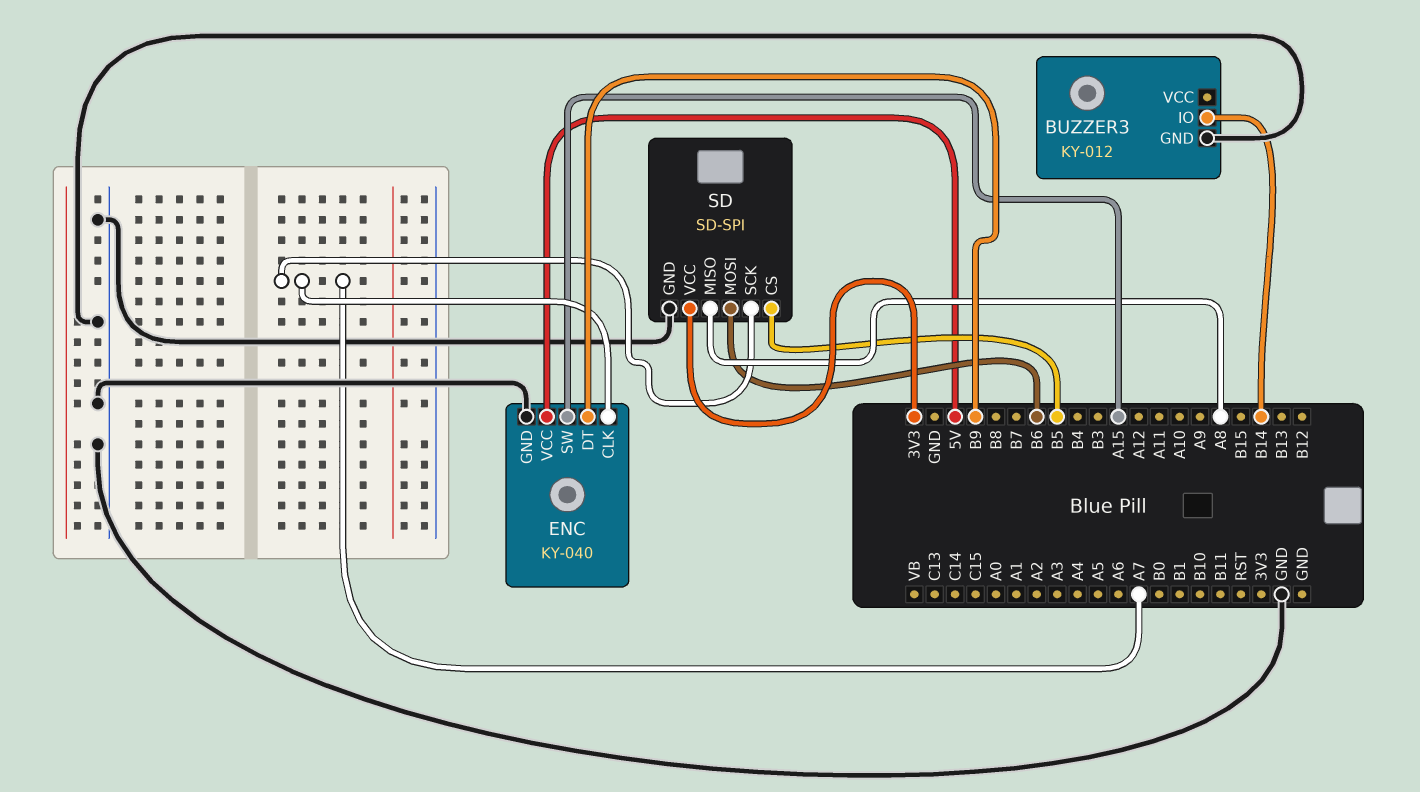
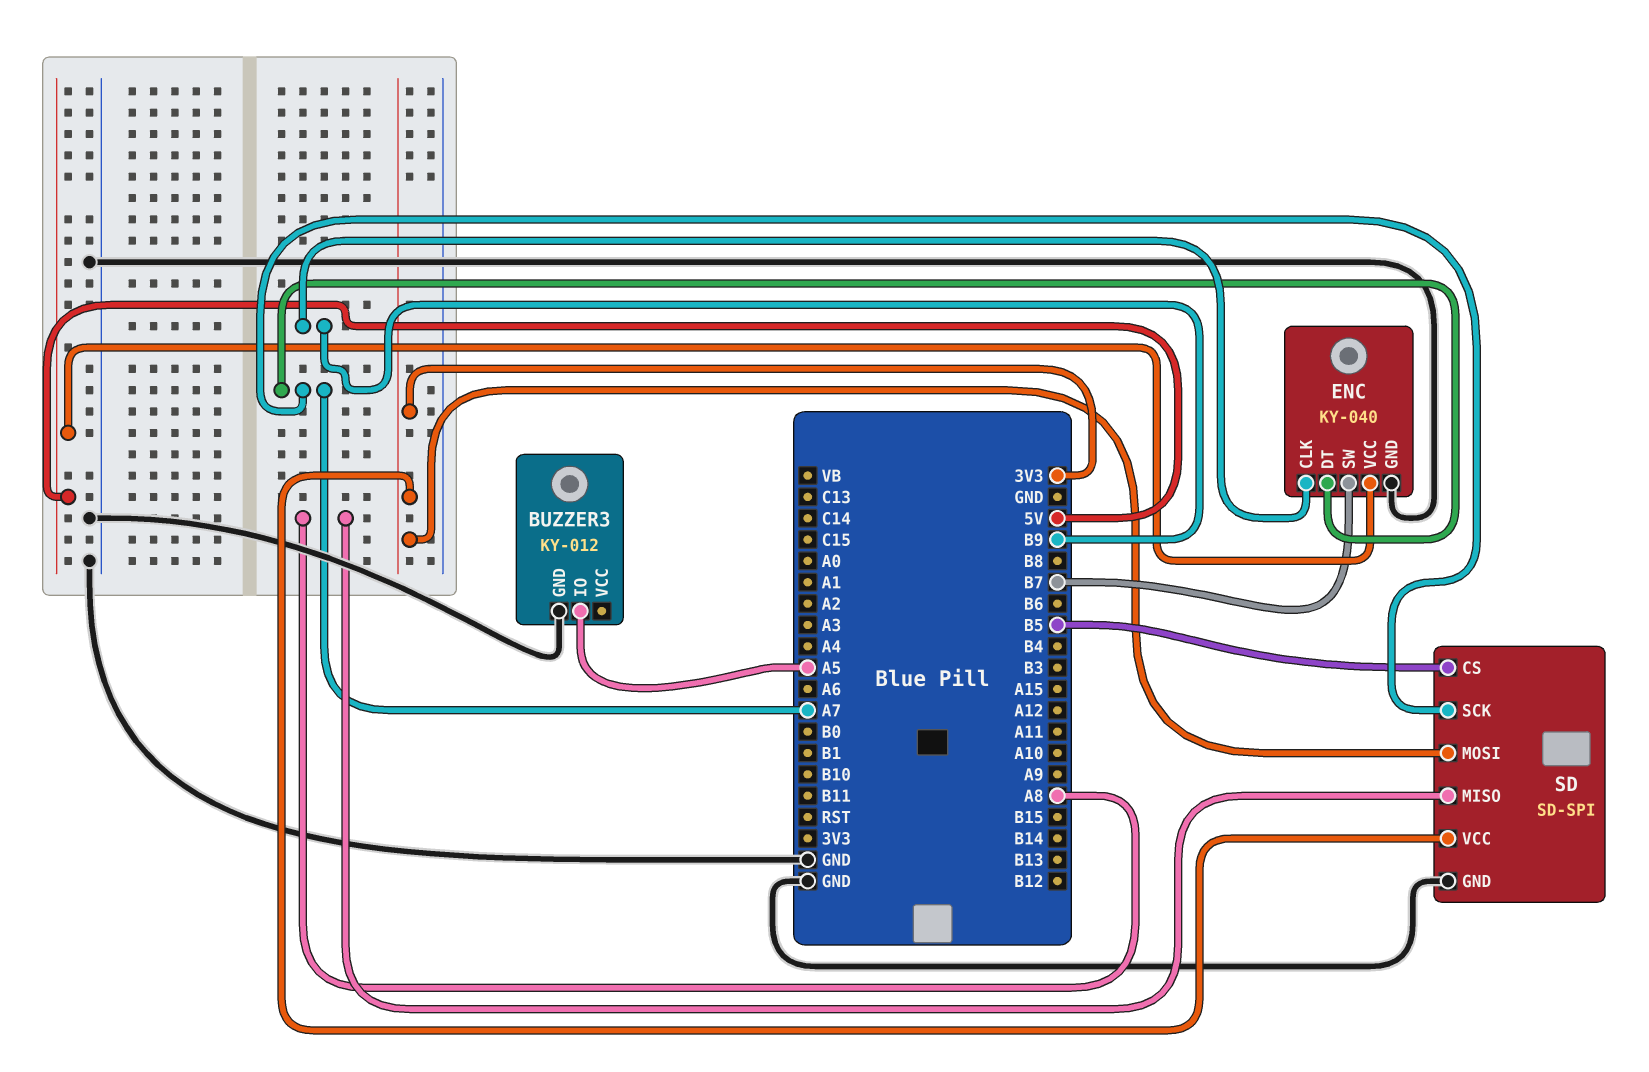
BUZZER3 pin IO: B14 -> A5
ENC pin CLK: A7 -> B9
ENC pin DT: B9 -> A7
ENC pin SW: A15 -> B7
SD pin MOSI: B6 -> 3V3

